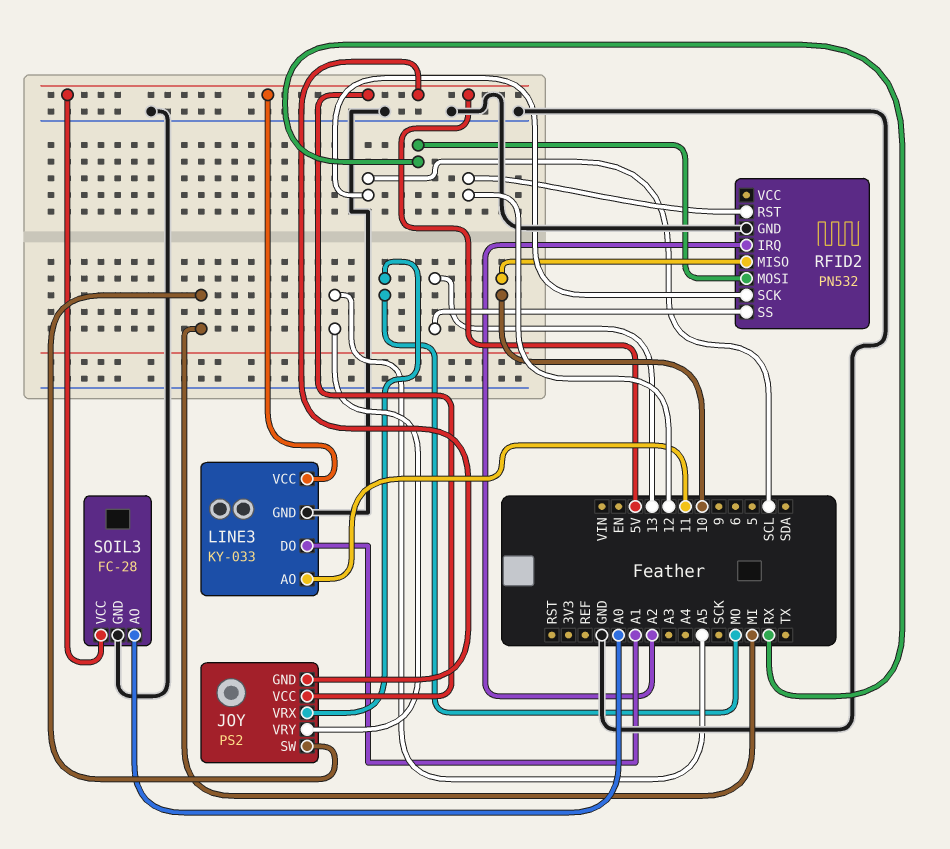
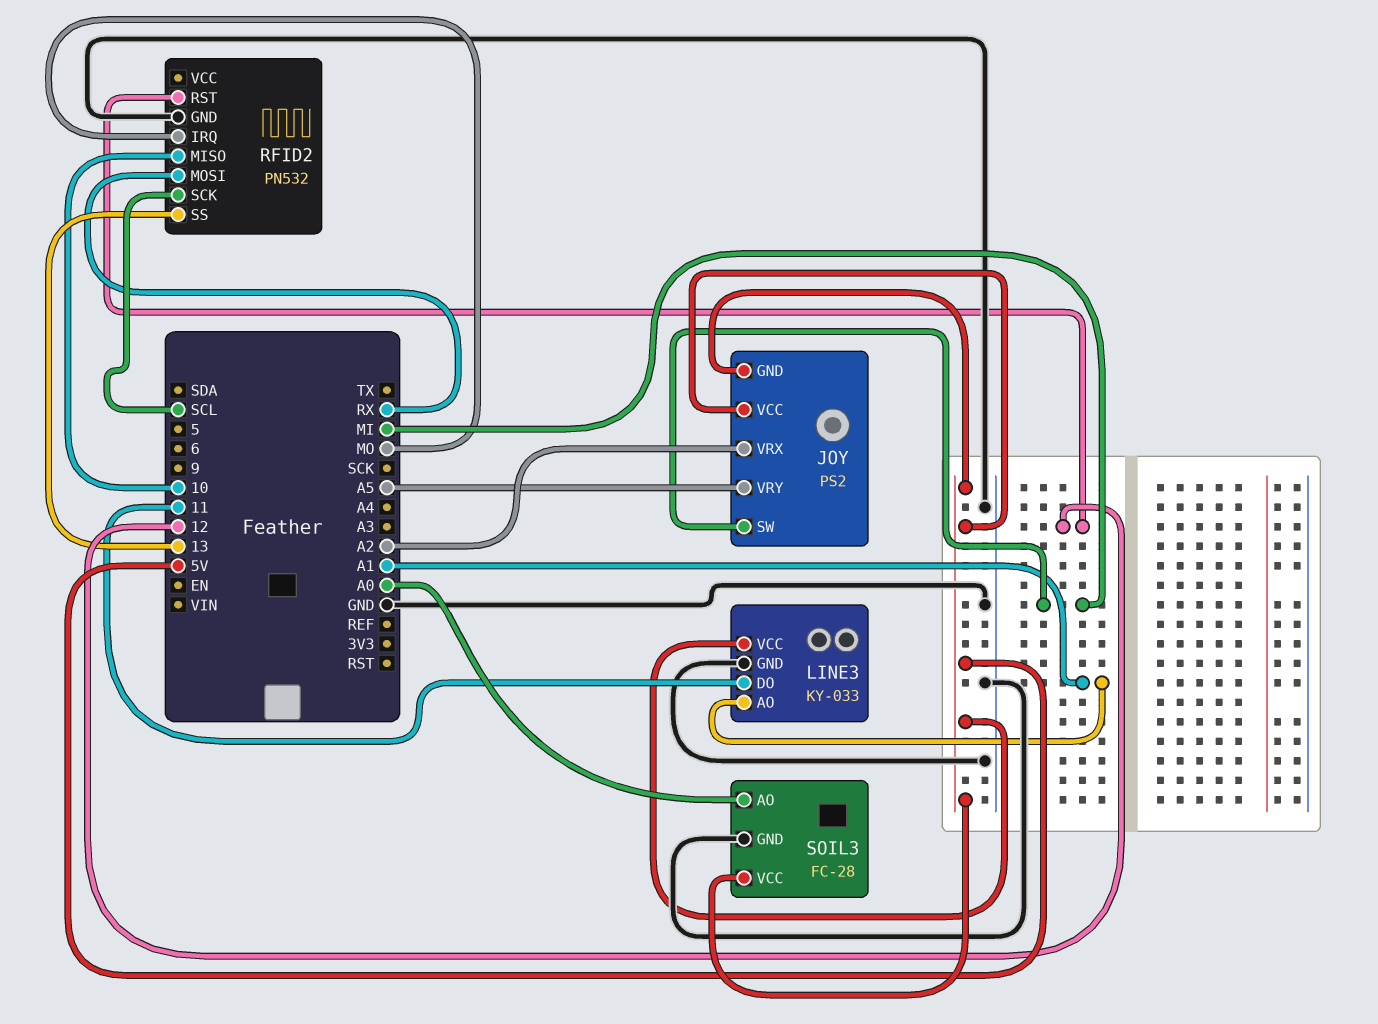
JOY pin VRX: MO -> A2
LINE3 pin AO: 11 -> A1
LINE3 pin DO: A1 -> 11
RFID2 pin IRQ: A2 -> MO

